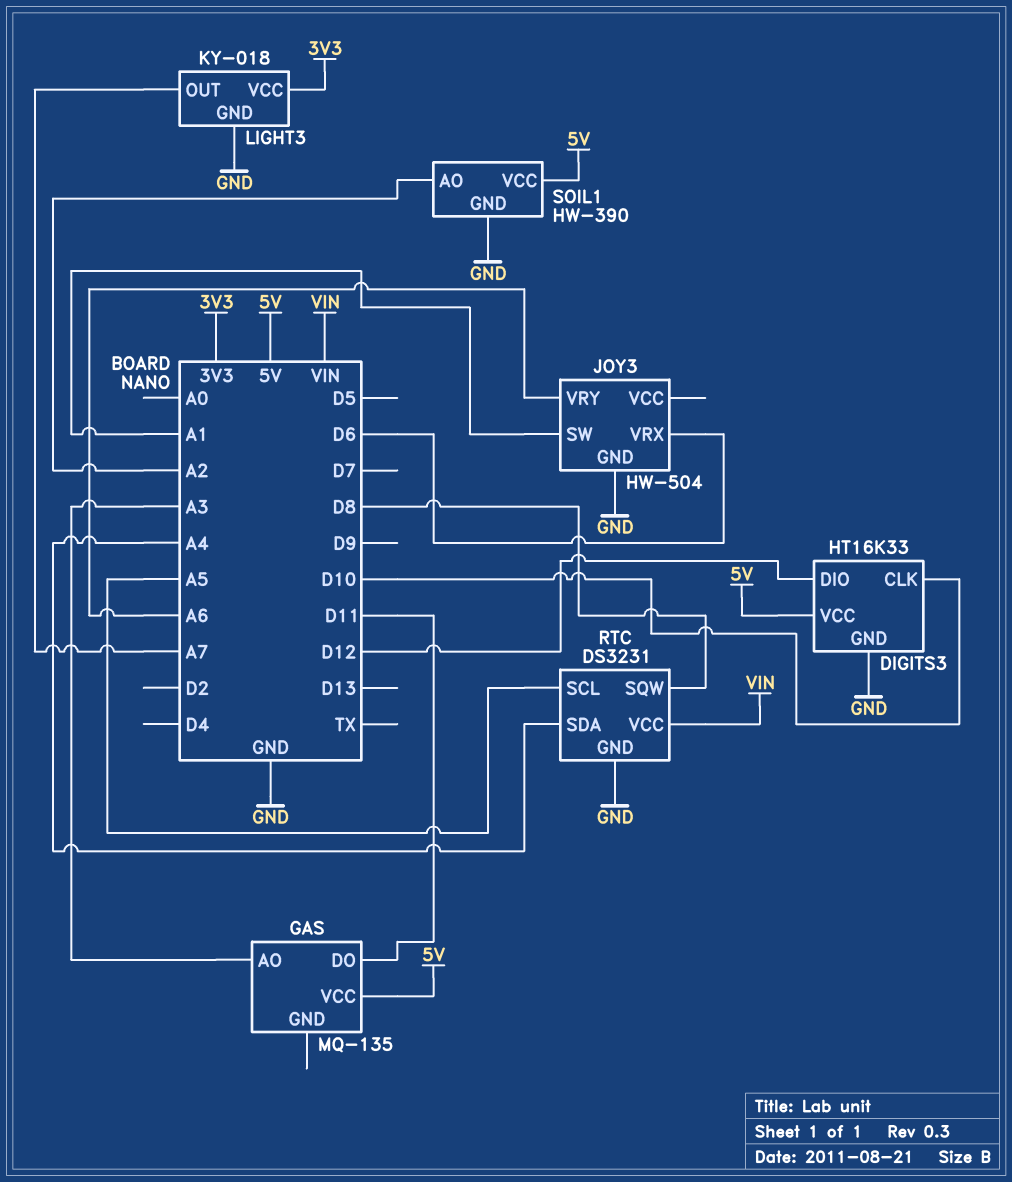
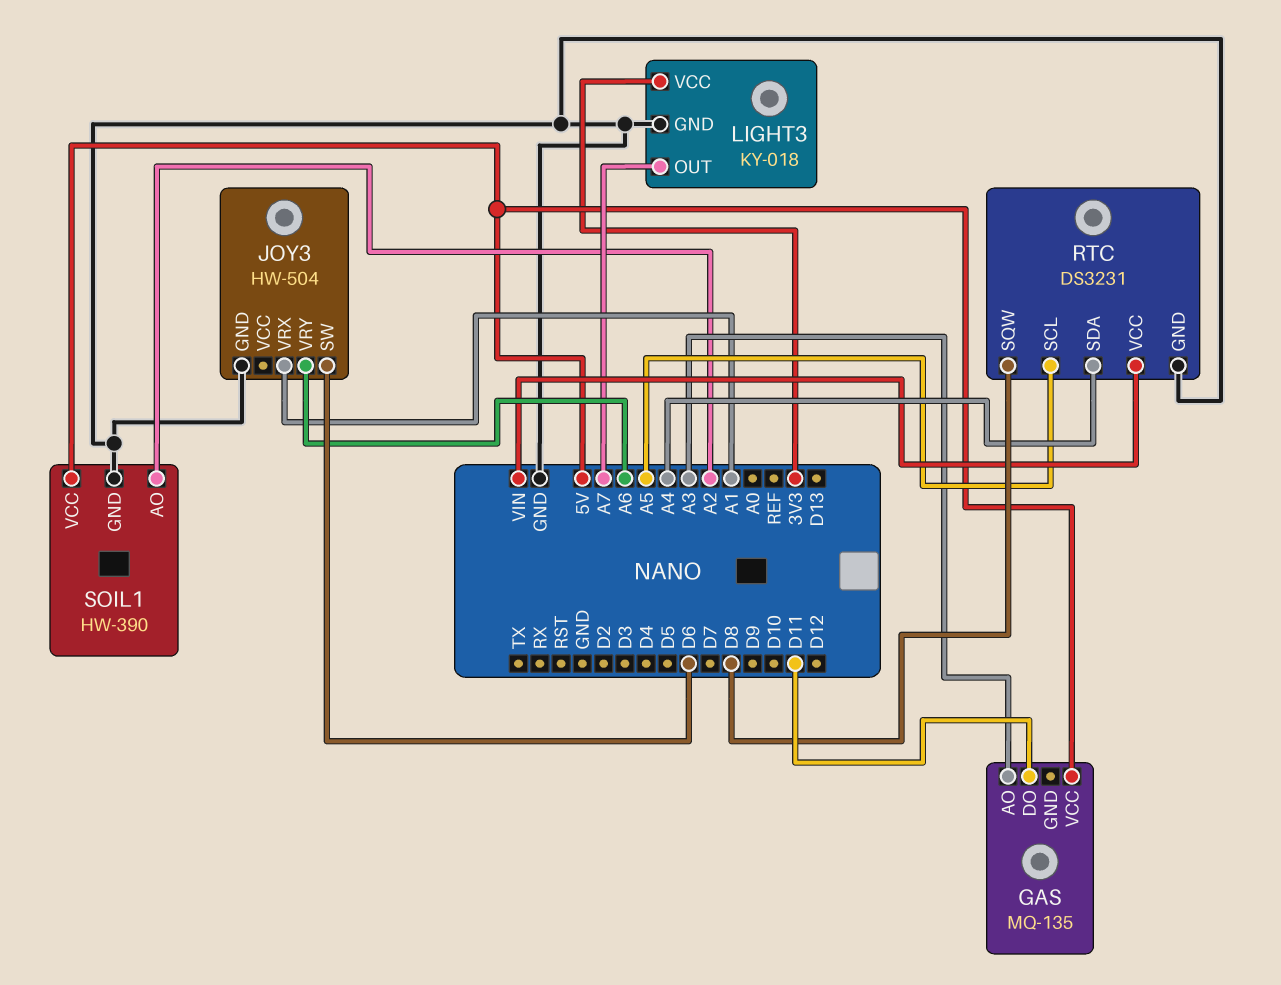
DIGITS3: HT16K33 -> none
DIGITS3 pin CLK: D10 -> none
DIGITS3 pin DIO: D12 -> none
DIGITS3 pin GND: GND -> none
DIGITS3 pin VCC: 5V -> none
JOY3 pin SW: A1 -> D6
JOY3 pin VRX: D6 -> A1

